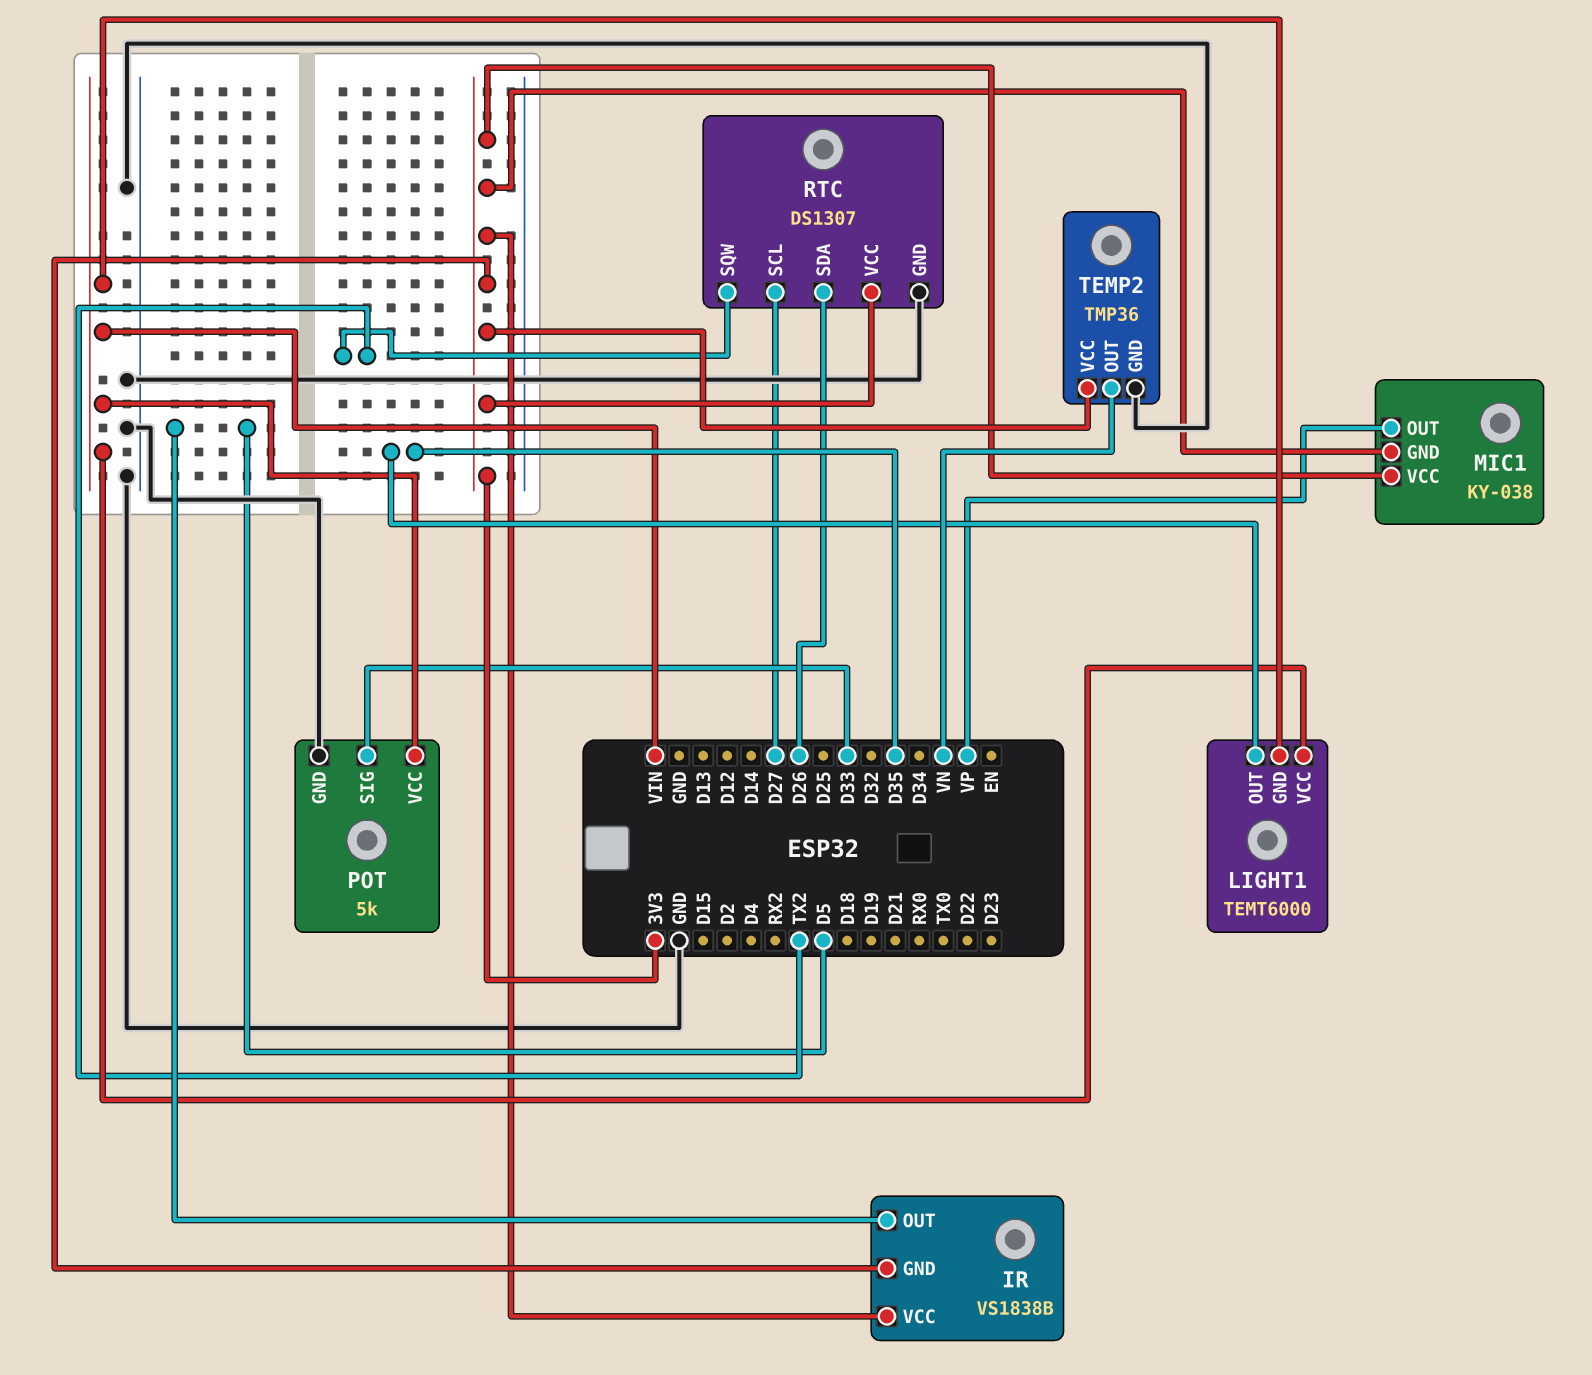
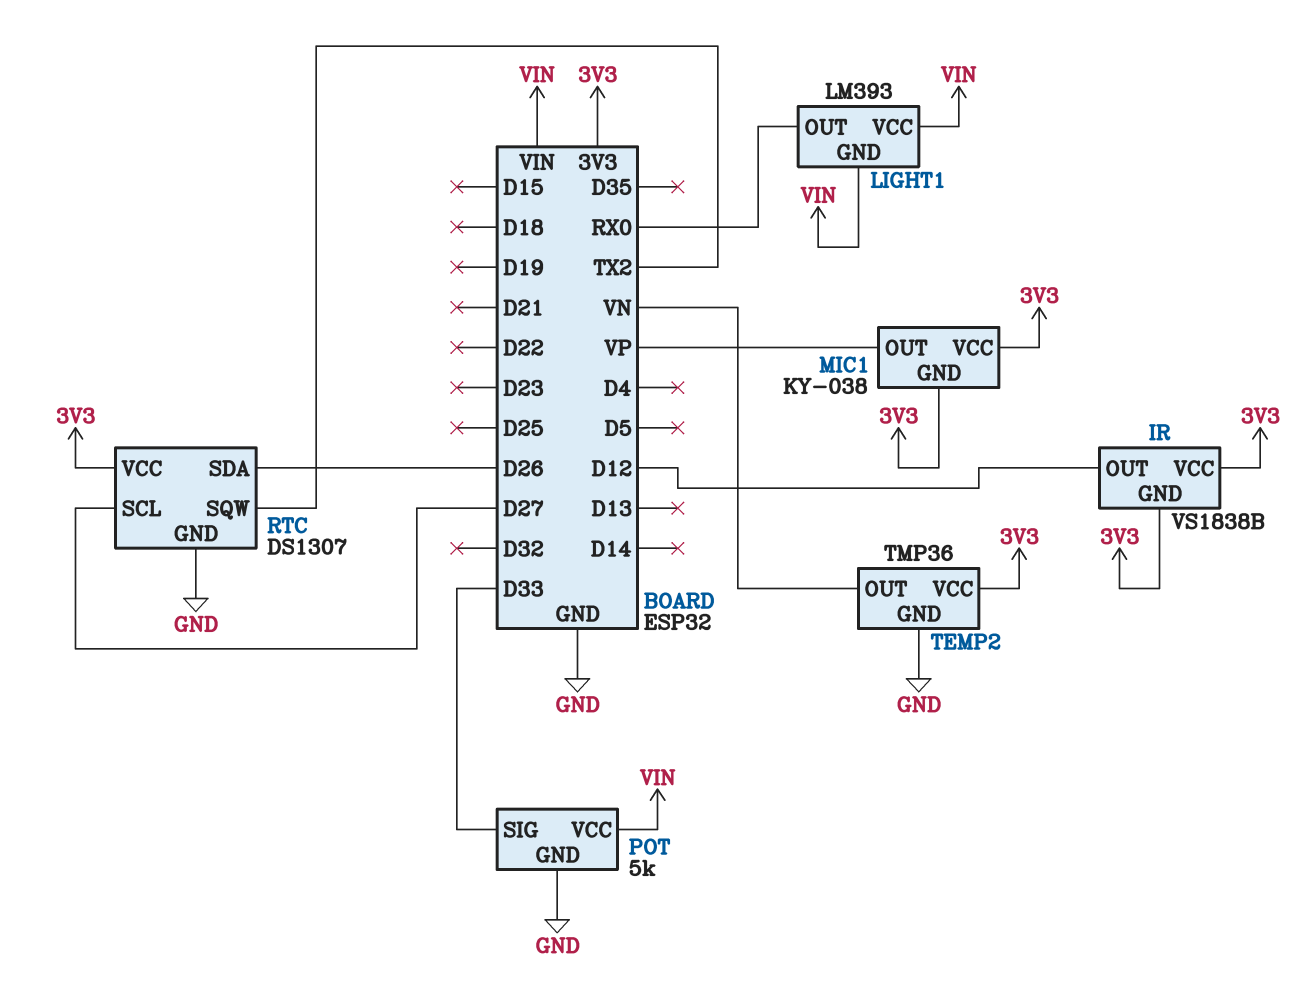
IR pin OUT: D5 -> D12
LIGHT1: TEMT6000 -> LM393
LIGHT1 pin OUT: D35 -> RX0

